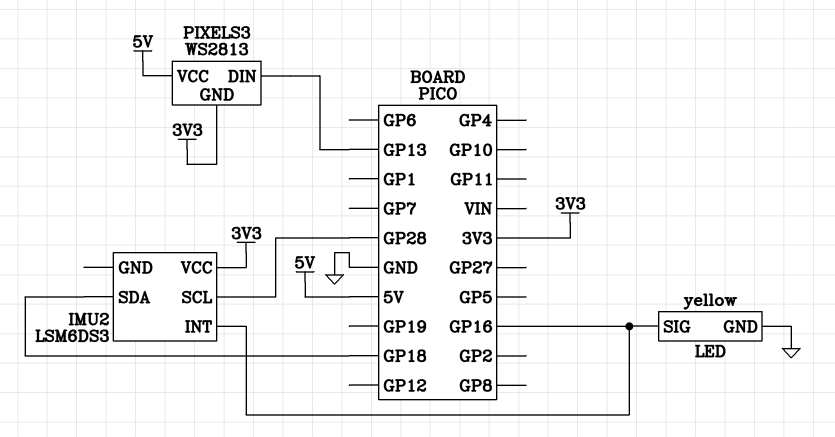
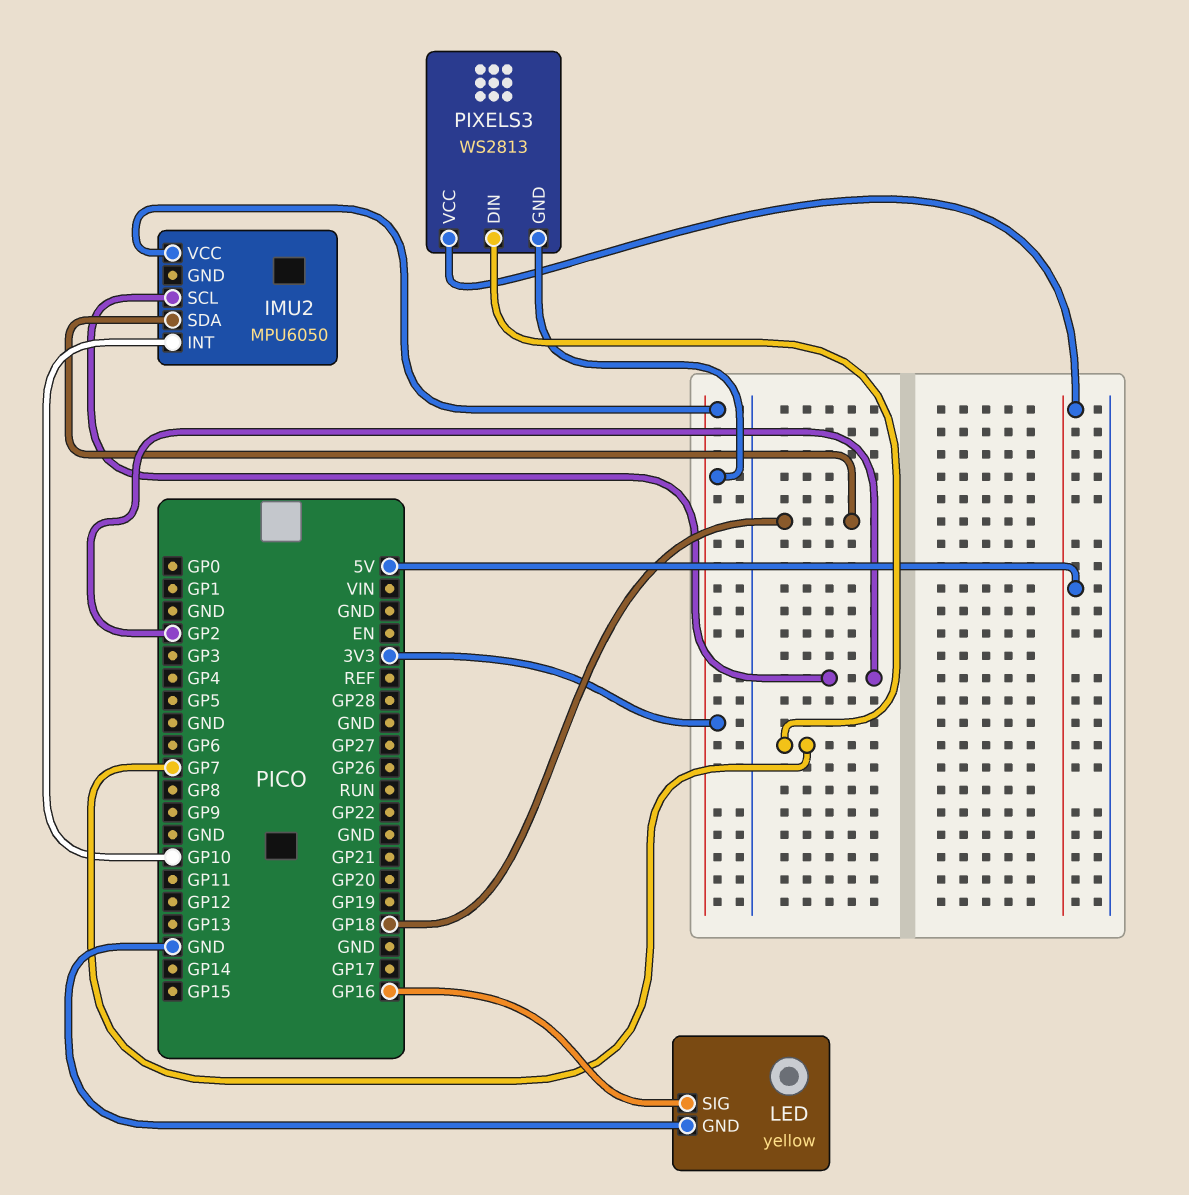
IMU2: LSM6DS3 -> MPU6050
IMU2 pin INT: GP16 -> GP10
IMU2 pin SCL: GP28 -> GP2
PIXELS3 pin DIN: GP13 -> GP7

